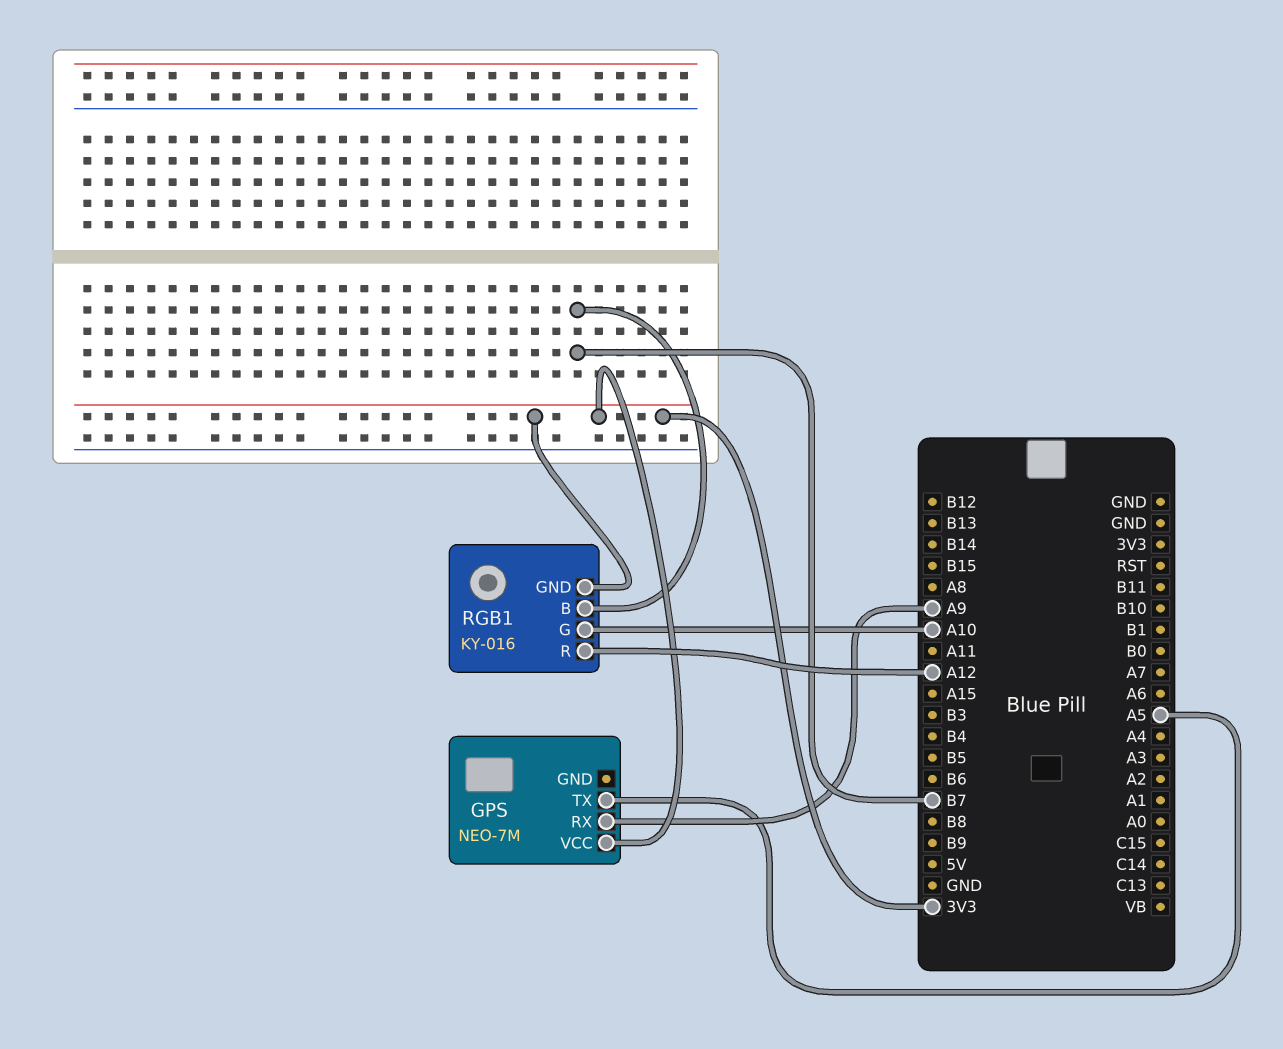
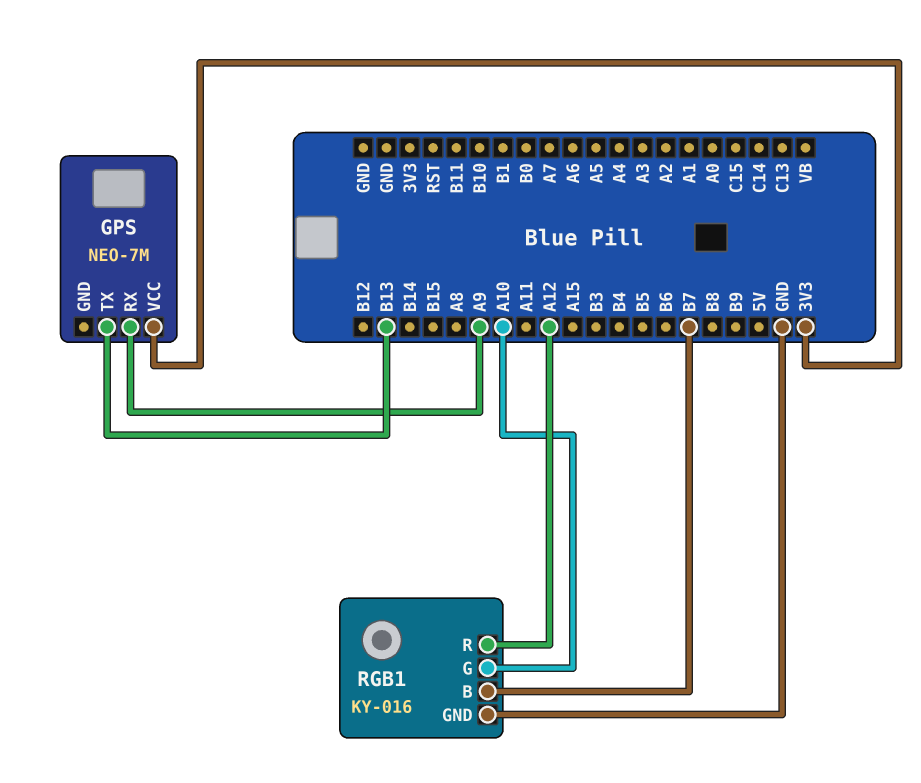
GPS pin TX: A5 -> B13
RGB1 pin GND: 3V3 -> GND

